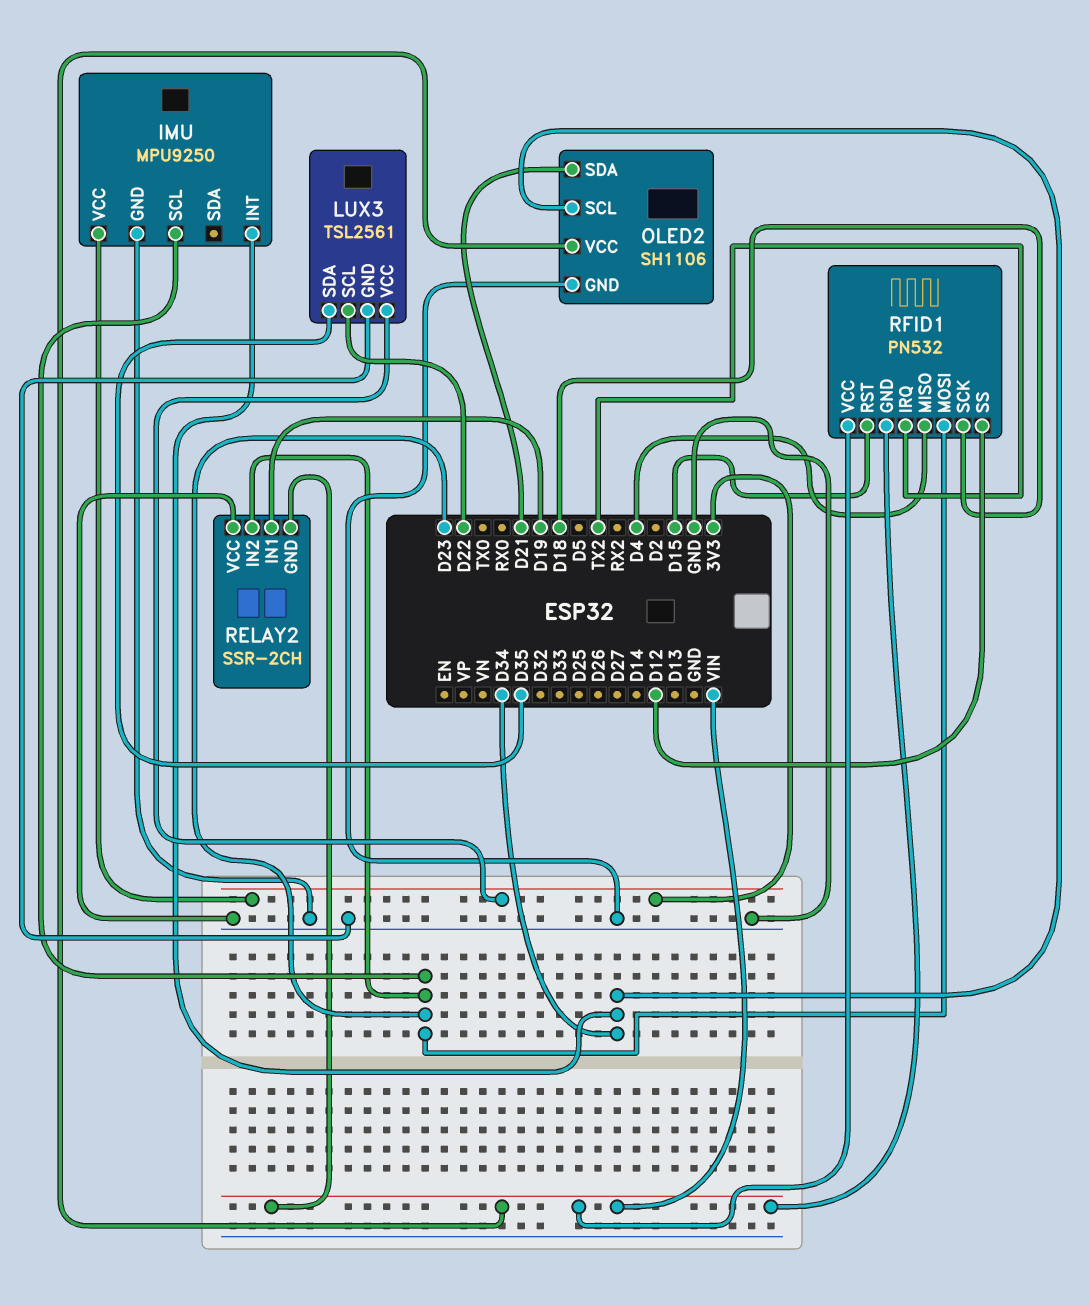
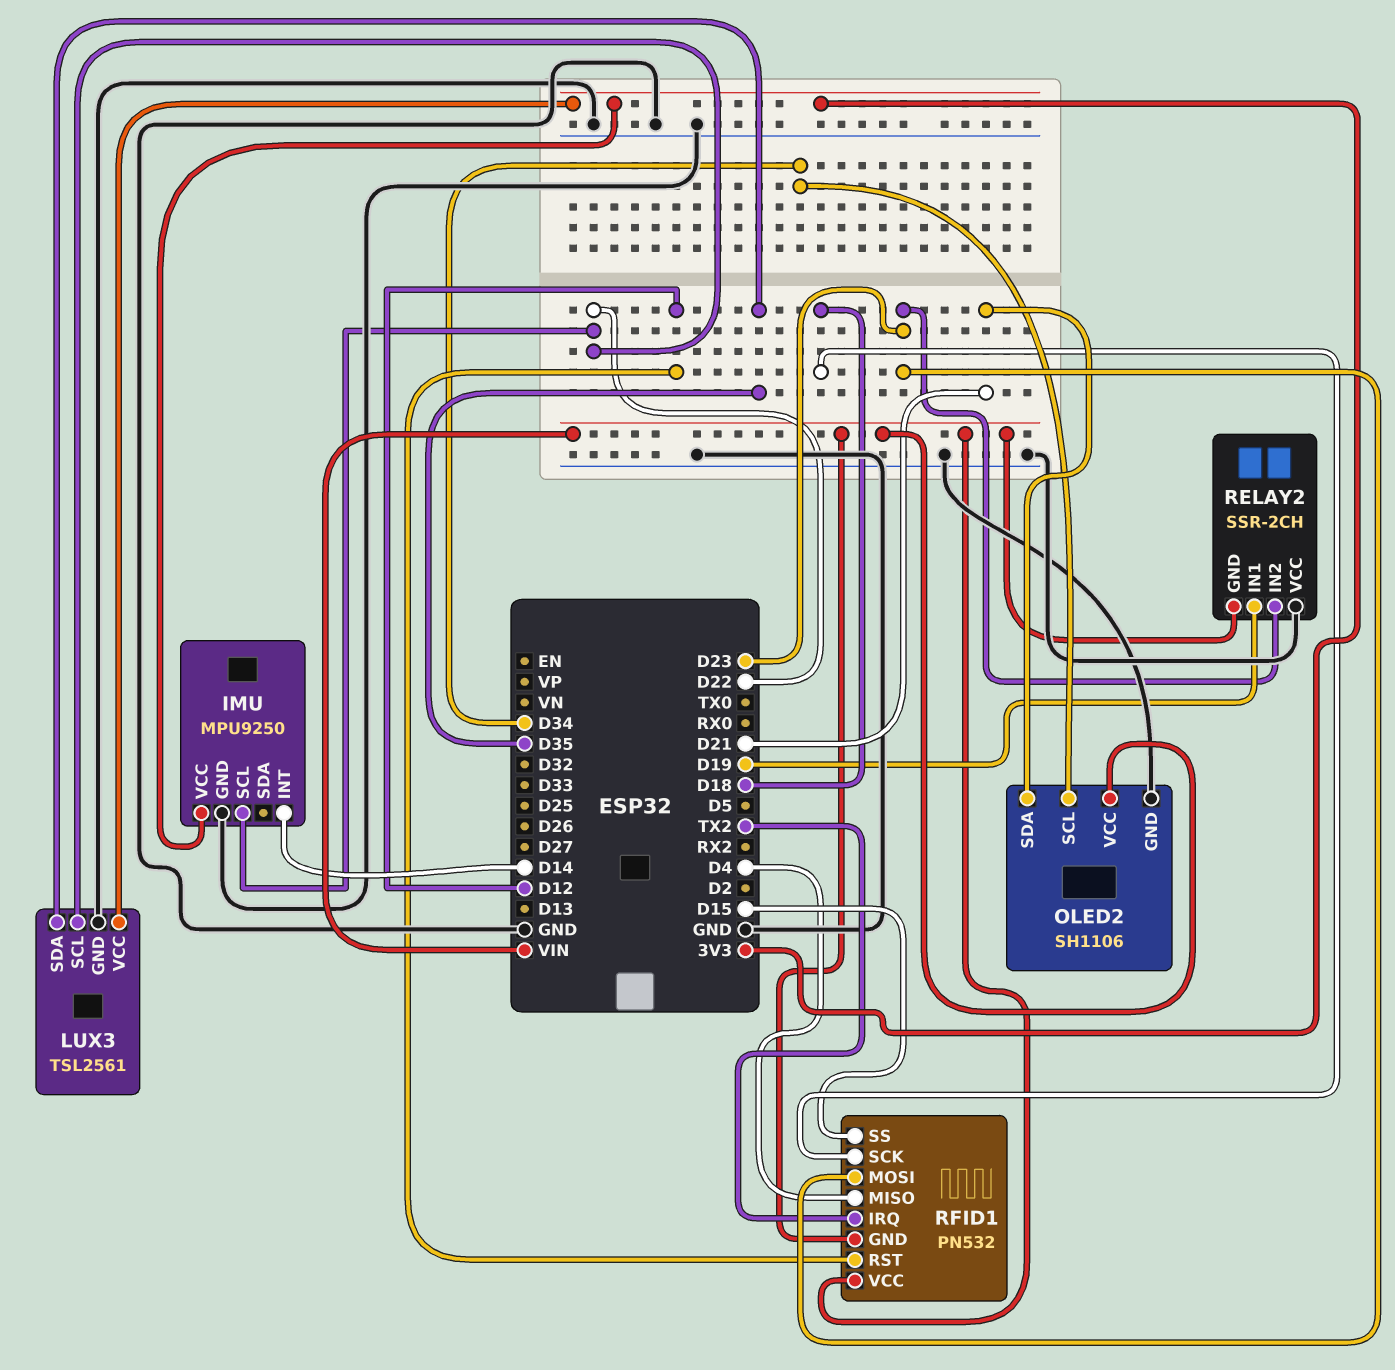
IMU pin INT: D34 -> D14
IMU pin SCL: D23 -> D22
RFID1 pin RST: D15 -> D12
RFID1 pin SS: D12 -> D15

